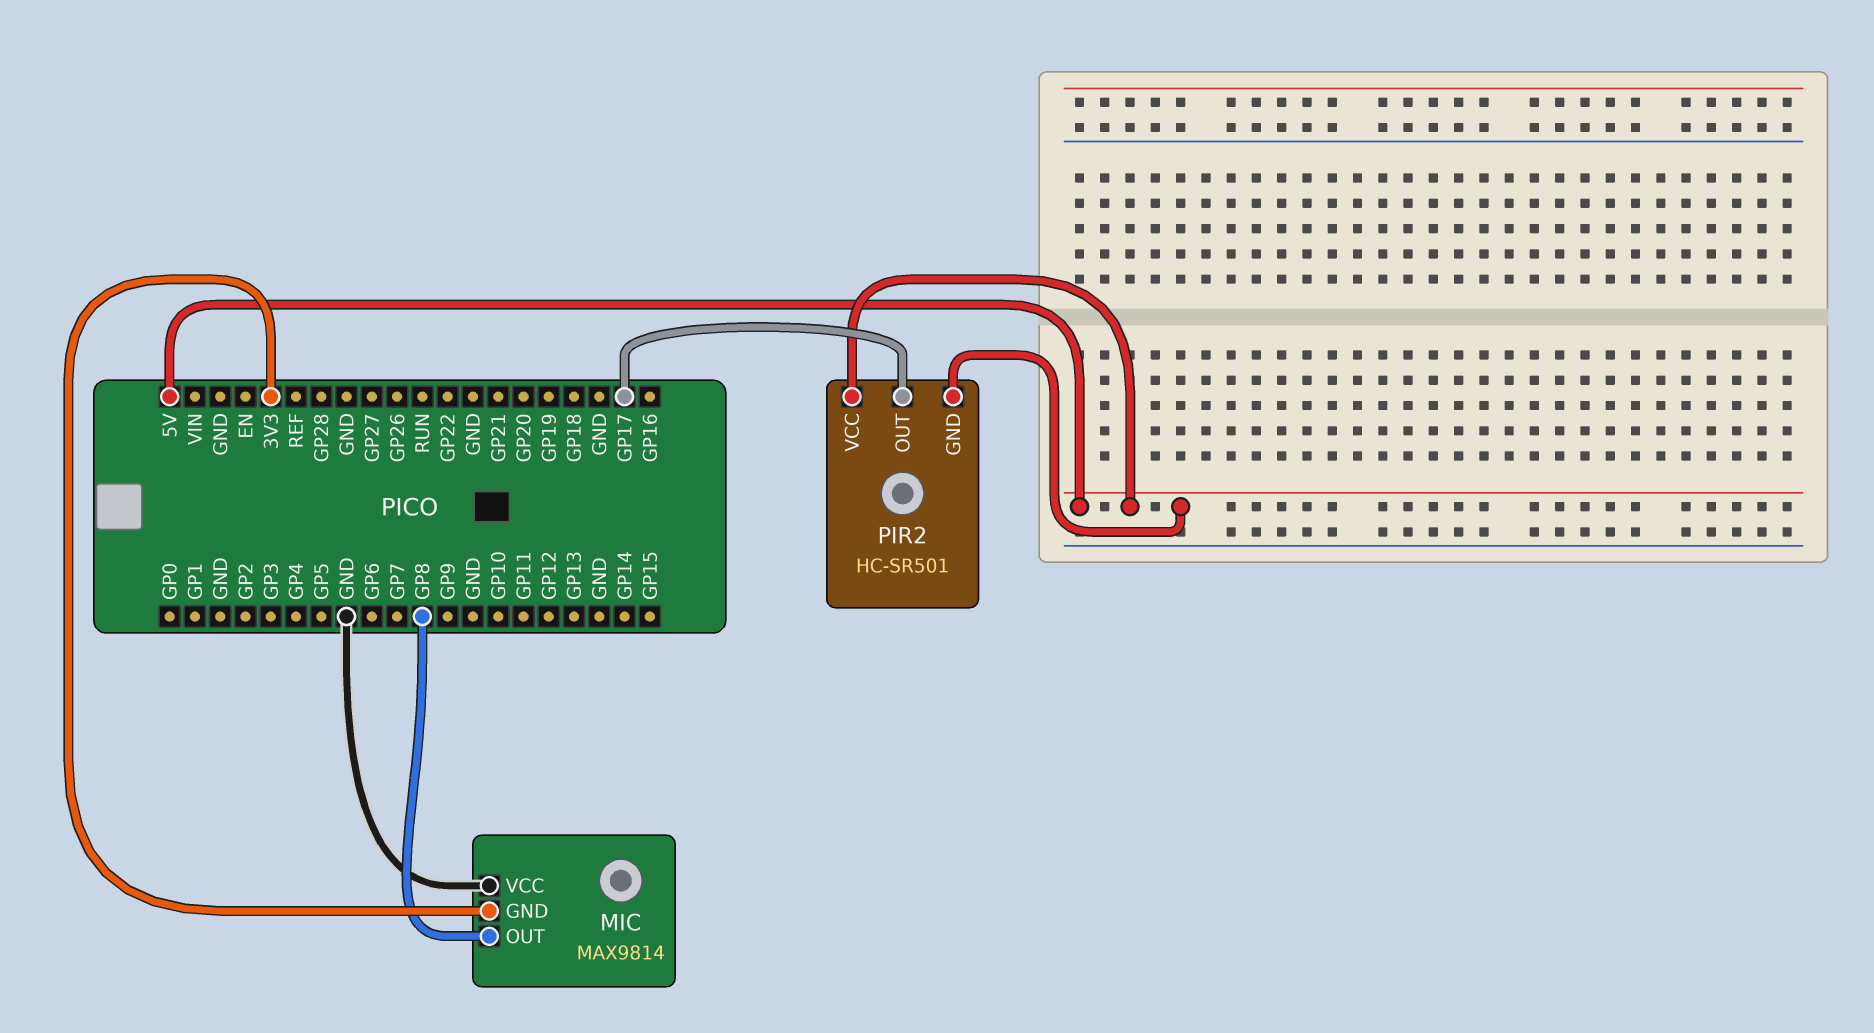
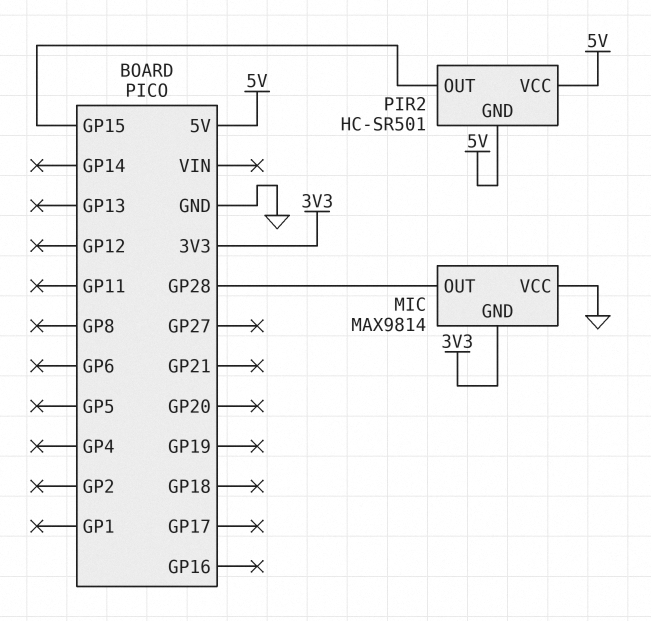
MIC pin OUT: GP8 -> GP28
PIR2 pin OUT: GP17 -> GP15

